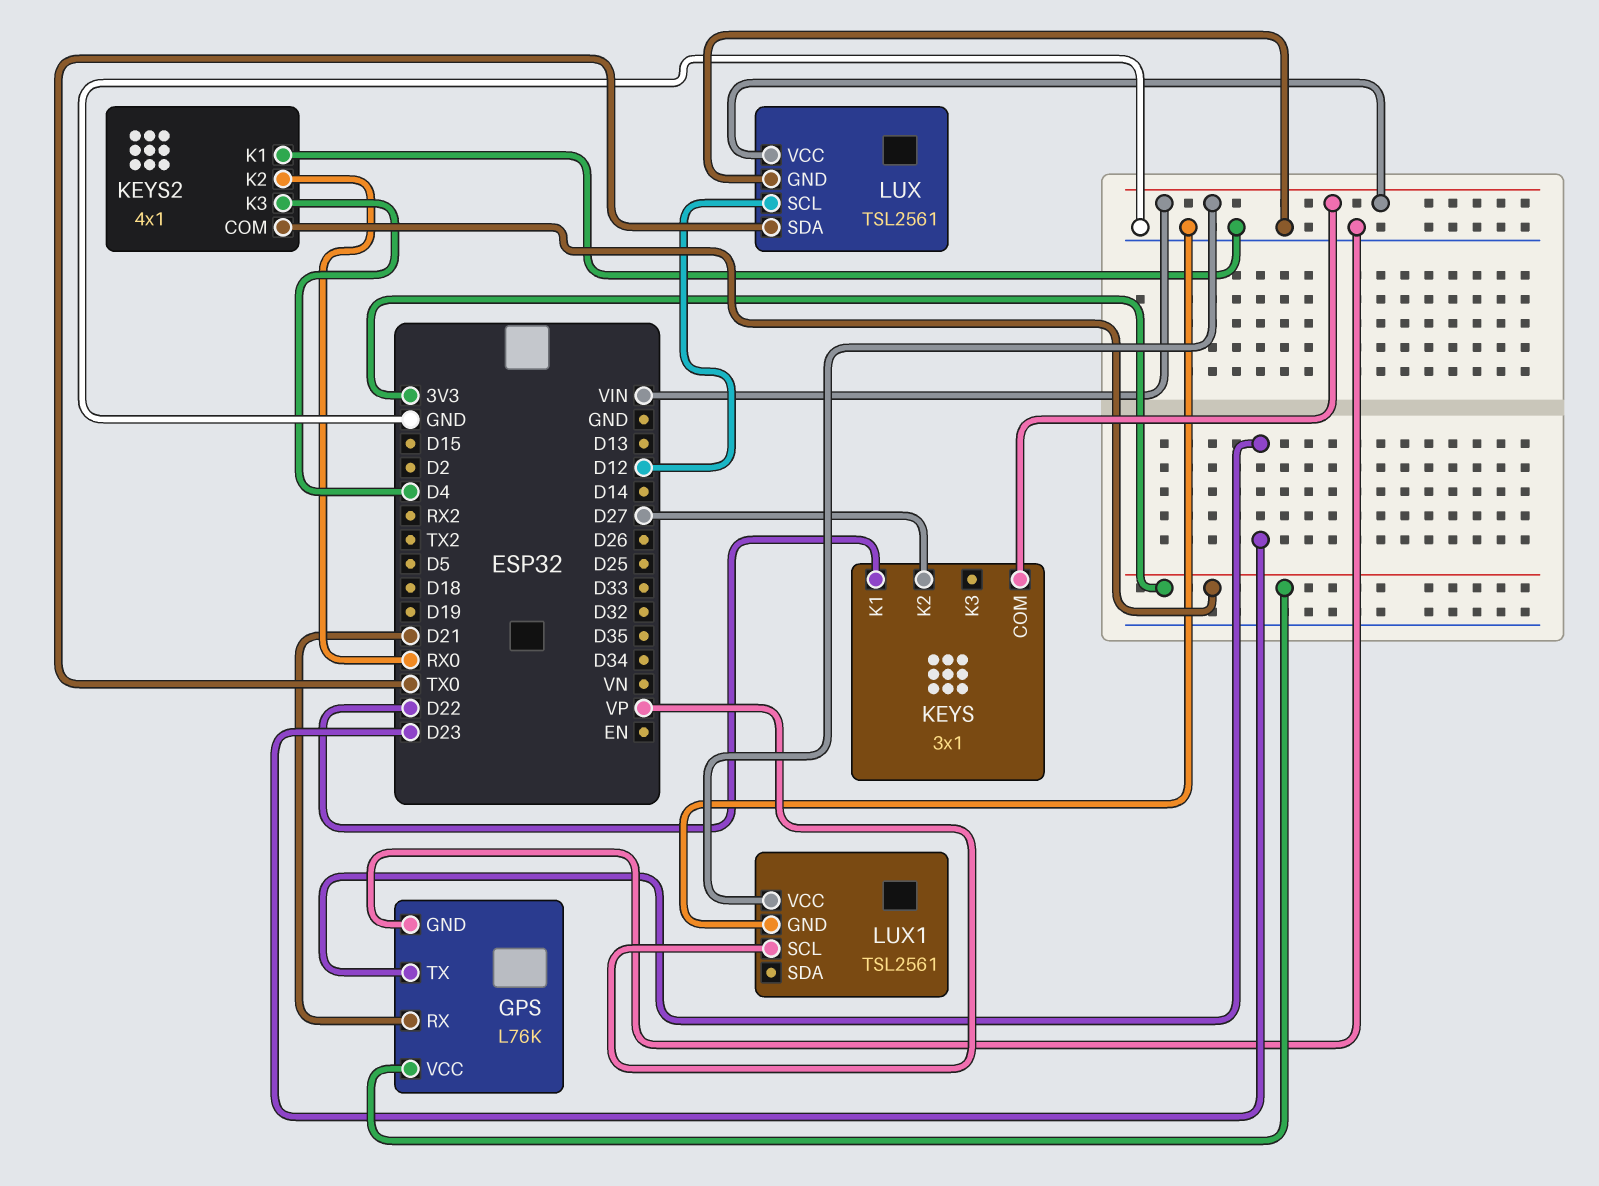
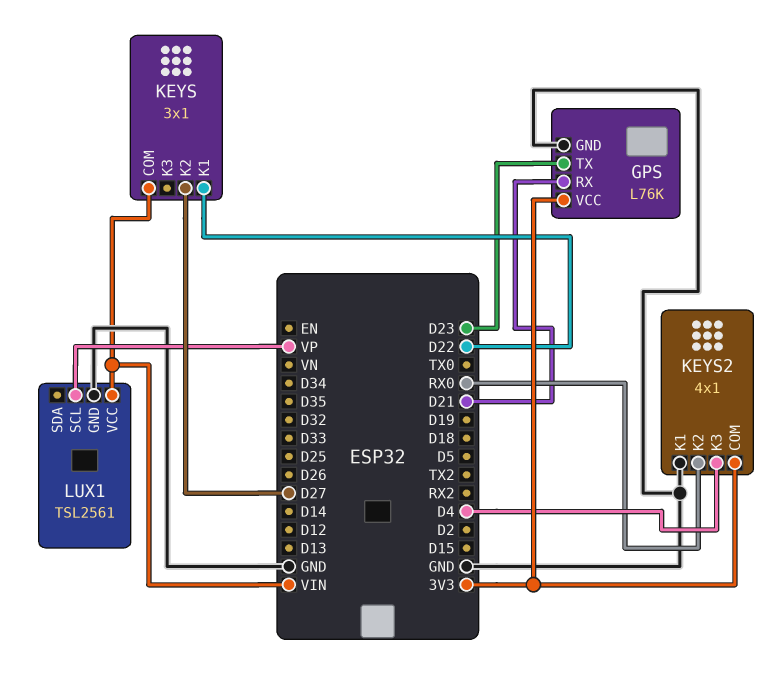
LUX: TSL2561 -> none
LUX pin GND: GND -> none
LUX pin SCL: D12 -> none
LUX pin SDA: TX0 -> none
LUX pin VCC: VIN -> none

